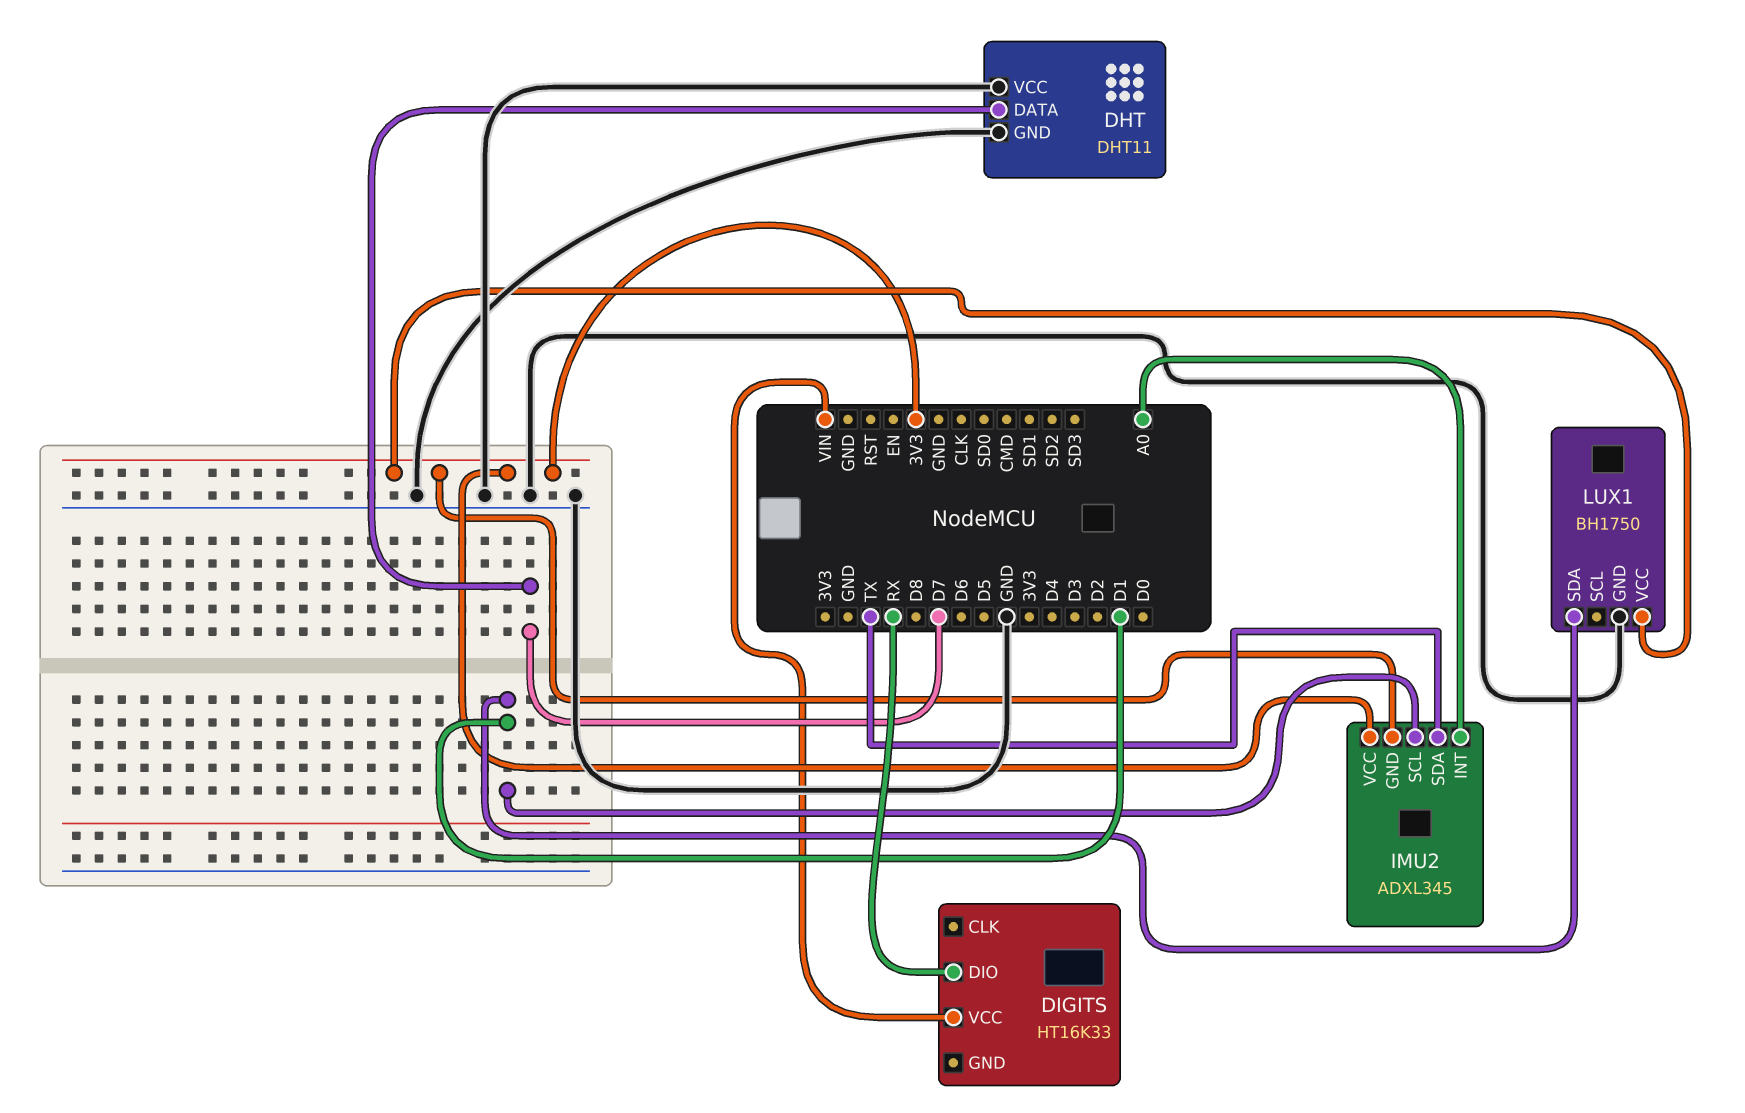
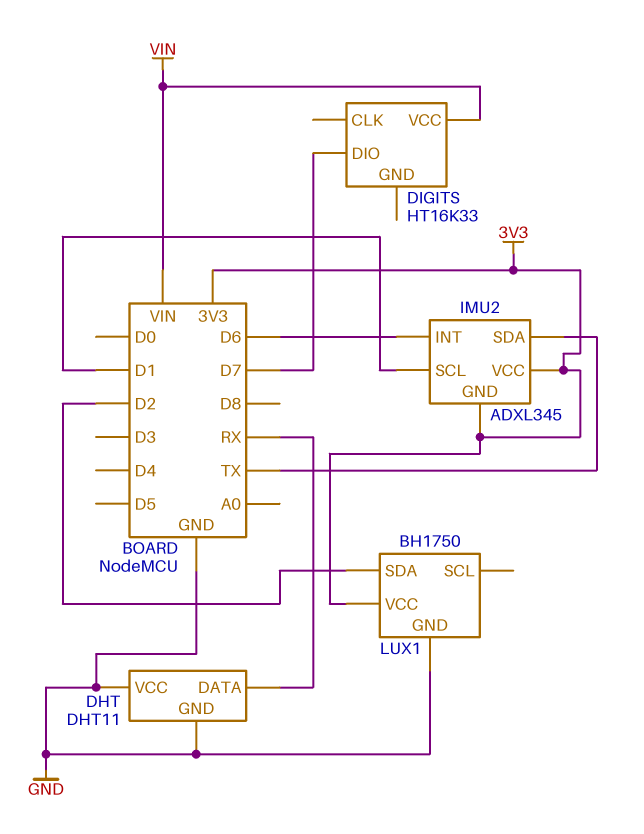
DHT pin DATA: D7 -> RX
DIGITS pin DIO: RX -> D7
IMU2 pin INT: A0 -> D6
LUX1 pin SDA: D1 -> D2

